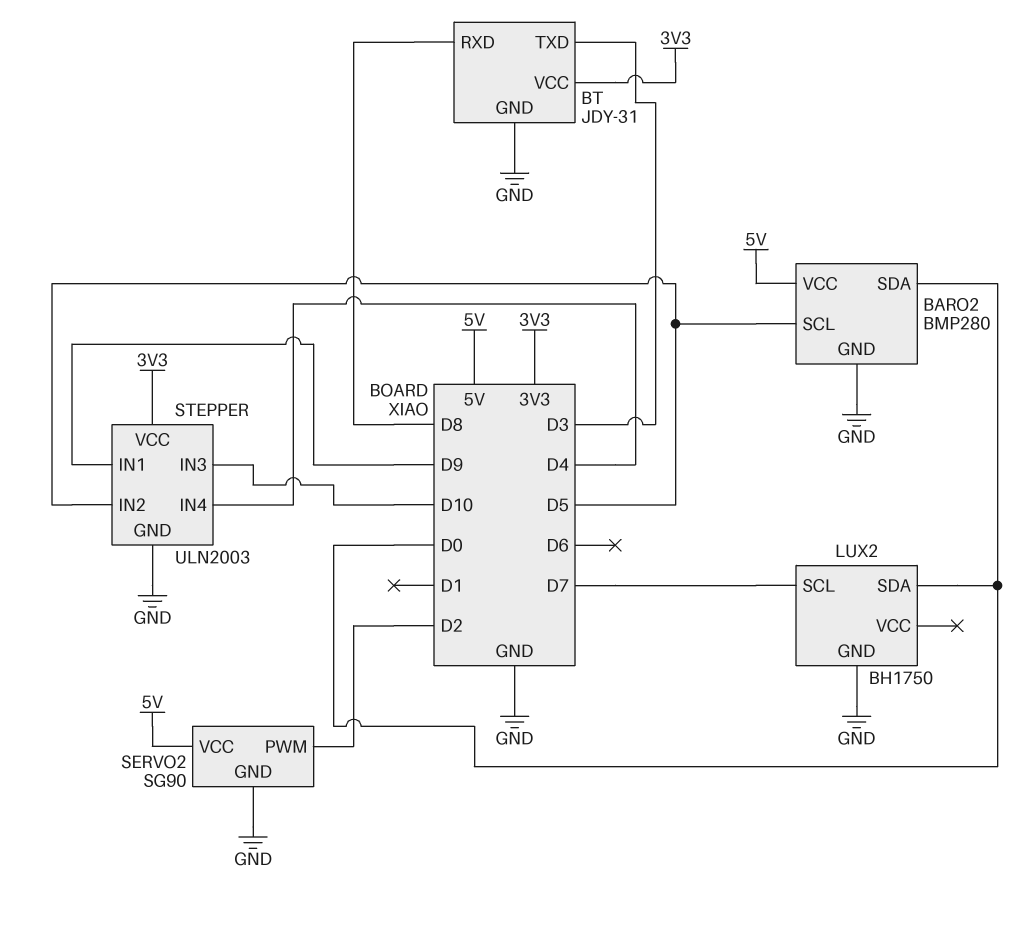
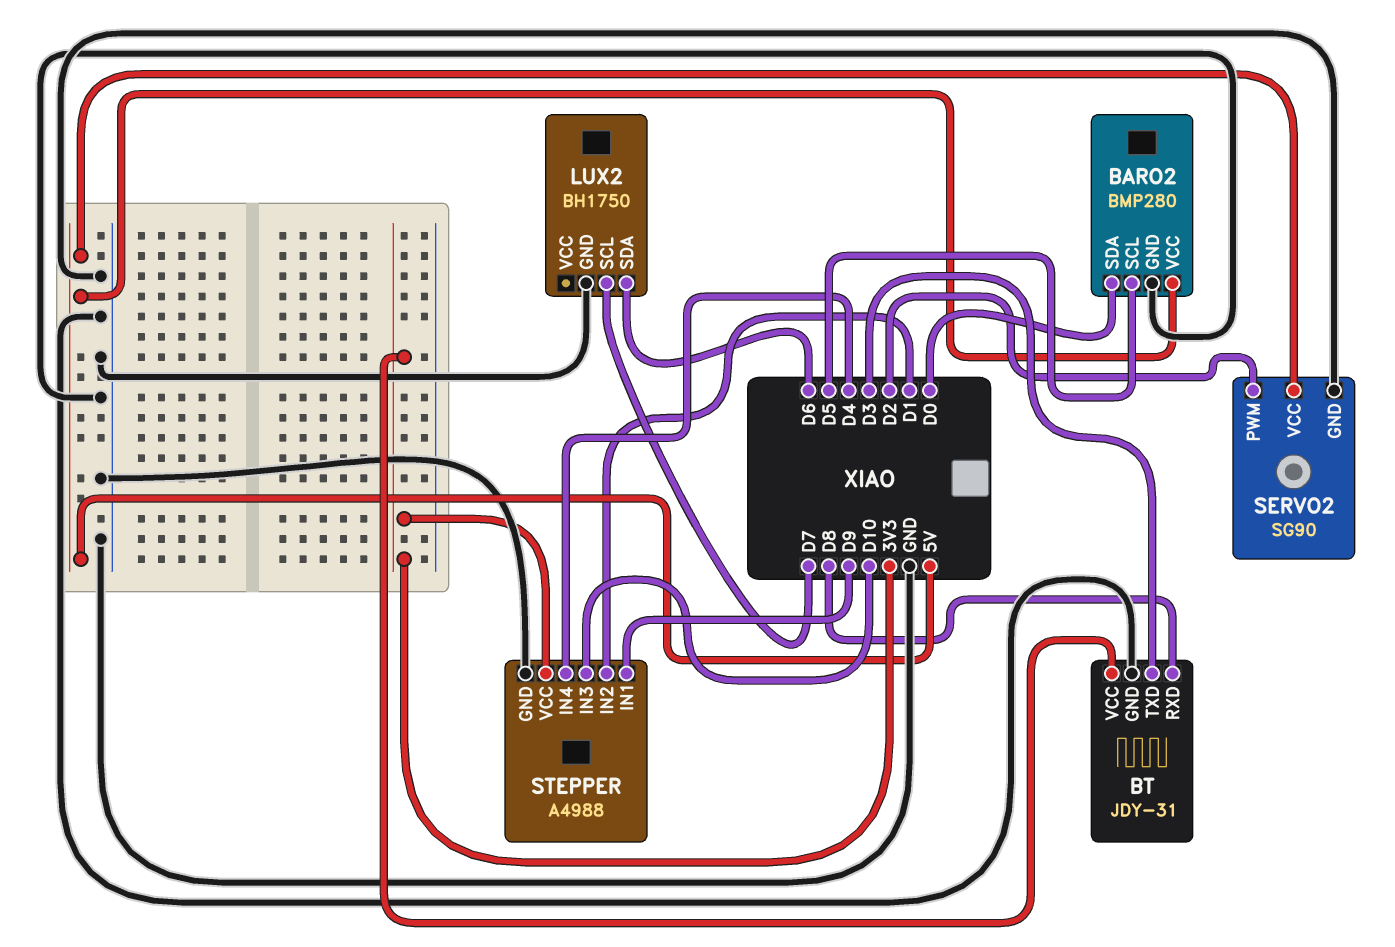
LUX2 pin SDA: D0 -> D6
STEPPER: ULN2003 -> A4988
STEPPER pin IN2: D5 -> D1

